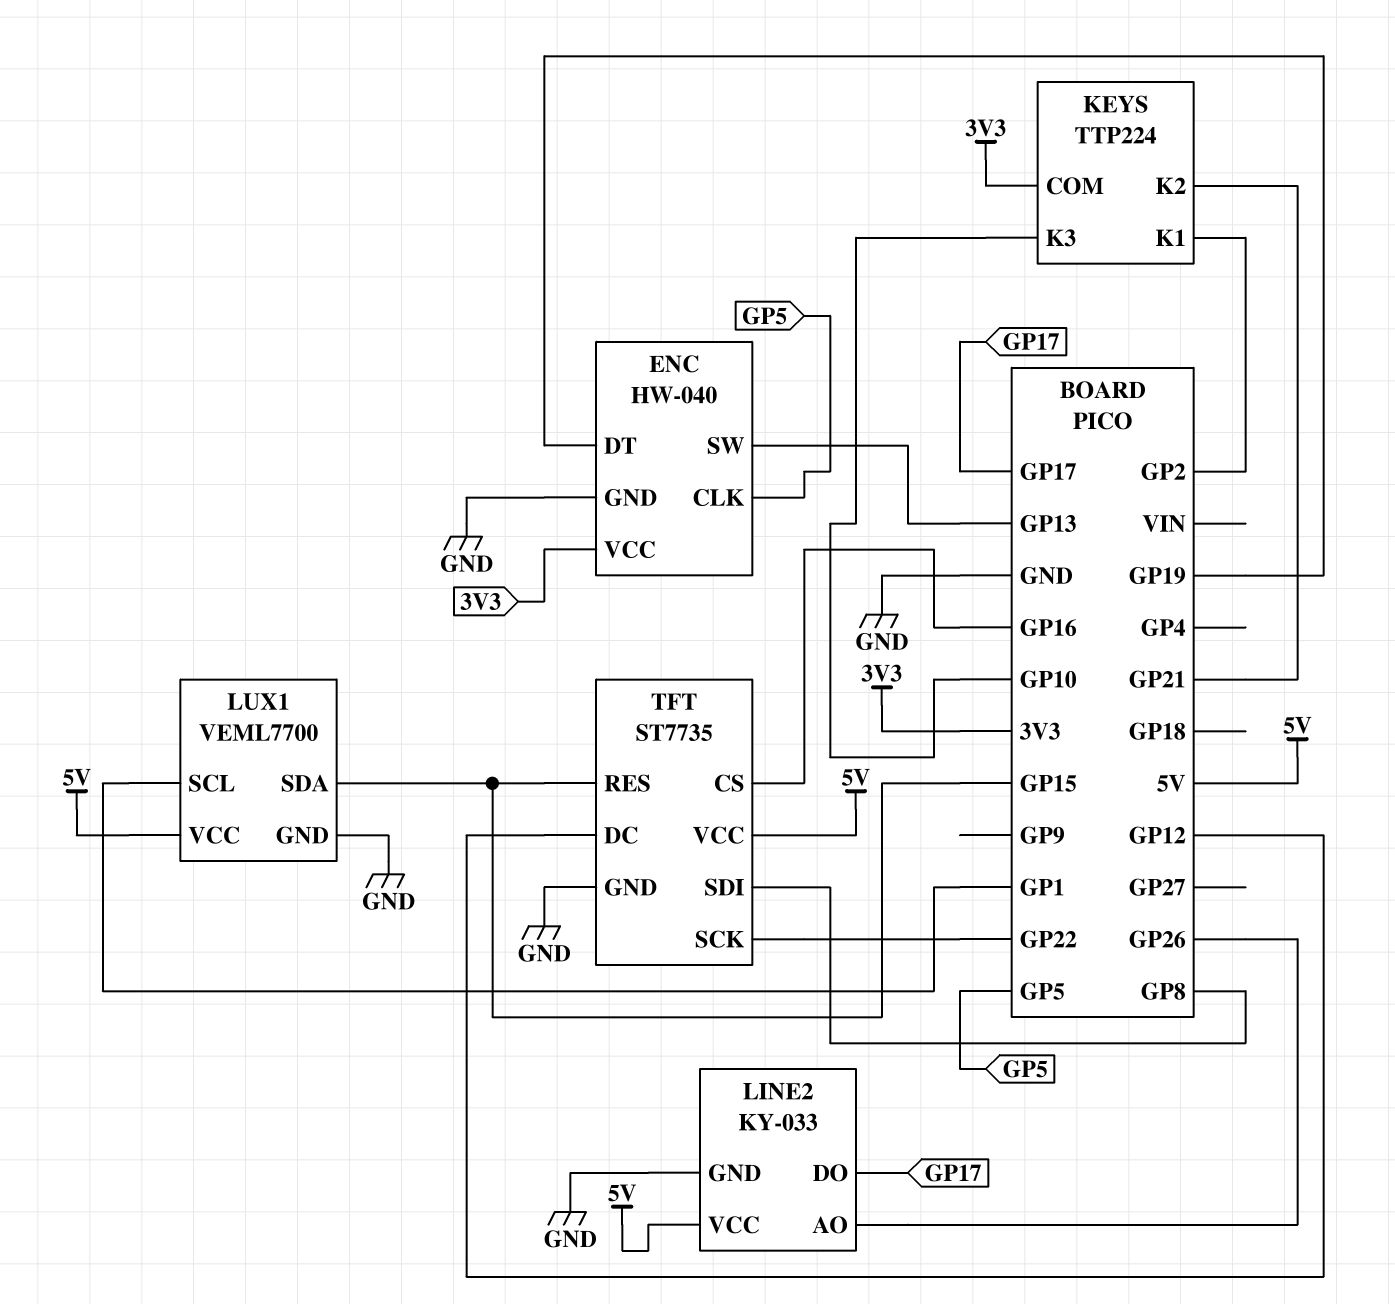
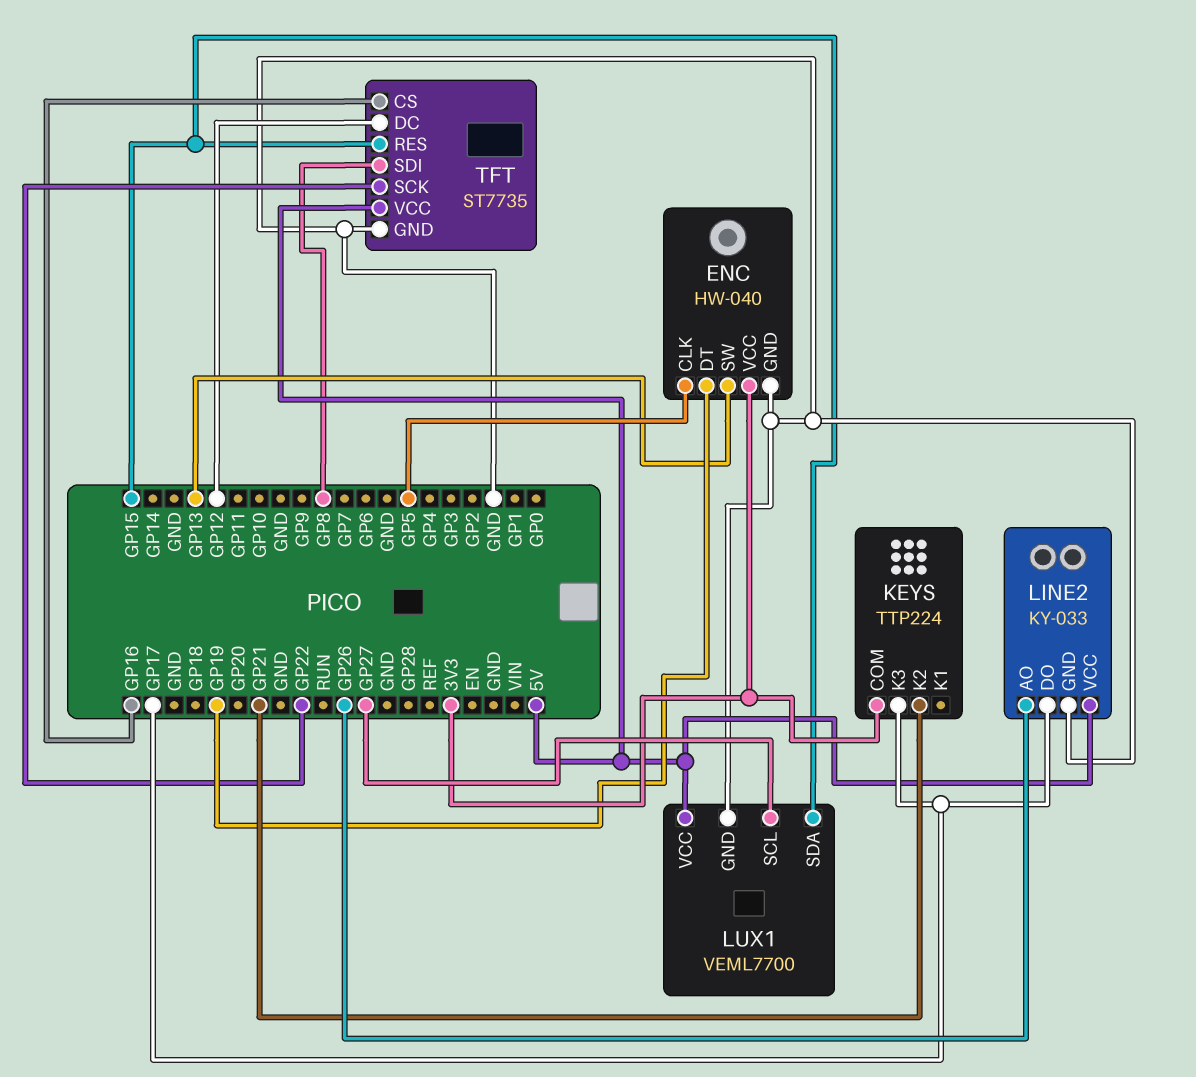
KEYS pin K1: GP2 -> none
KEYS pin K3: GP10 -> GP17
LUX1 pin SCL: GP1 -> GP27

